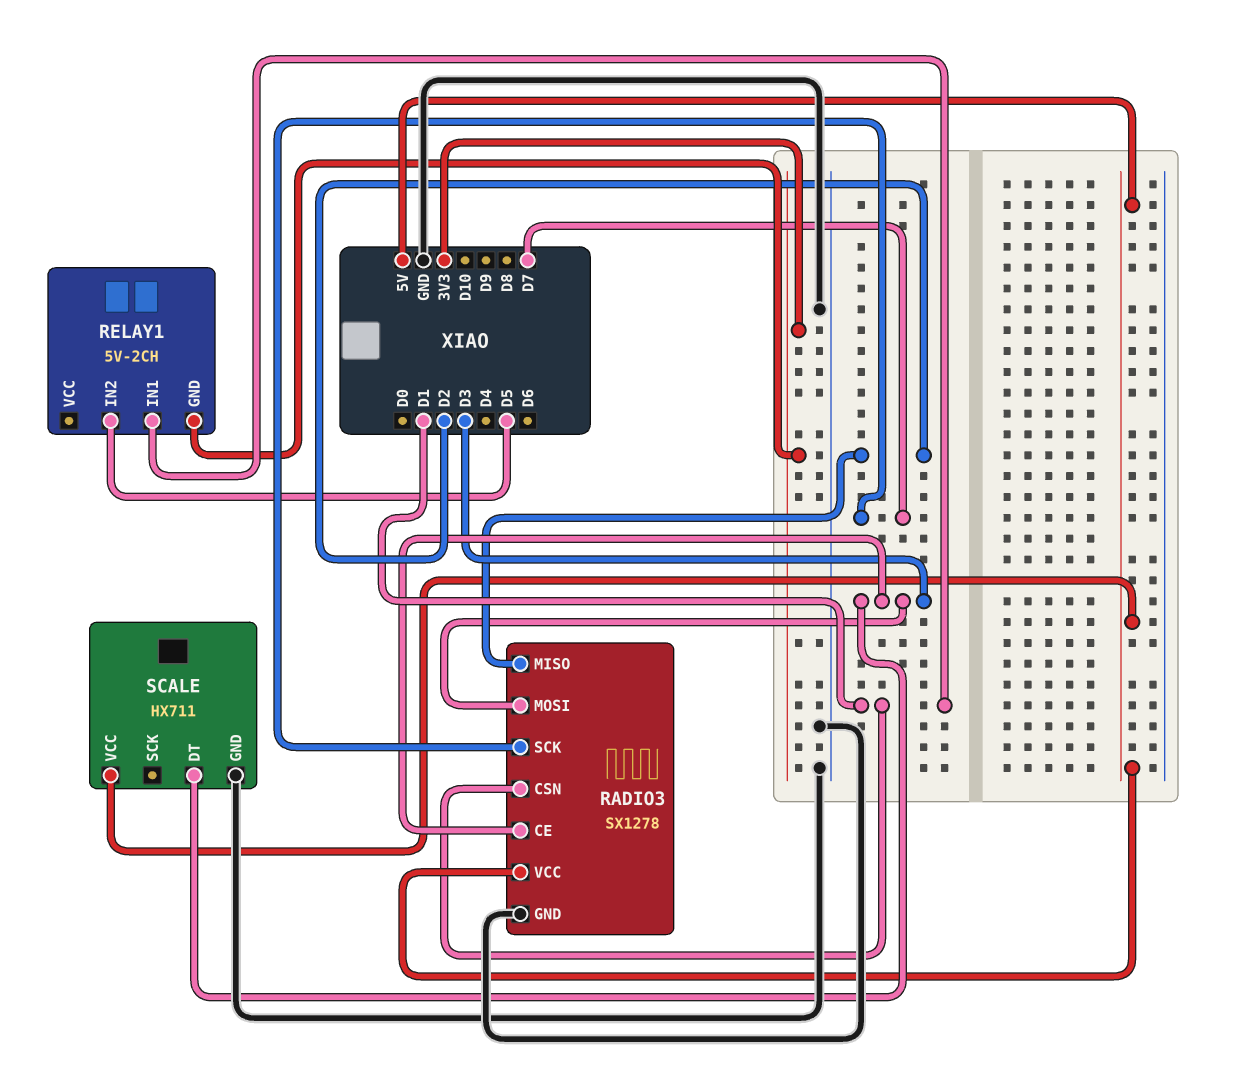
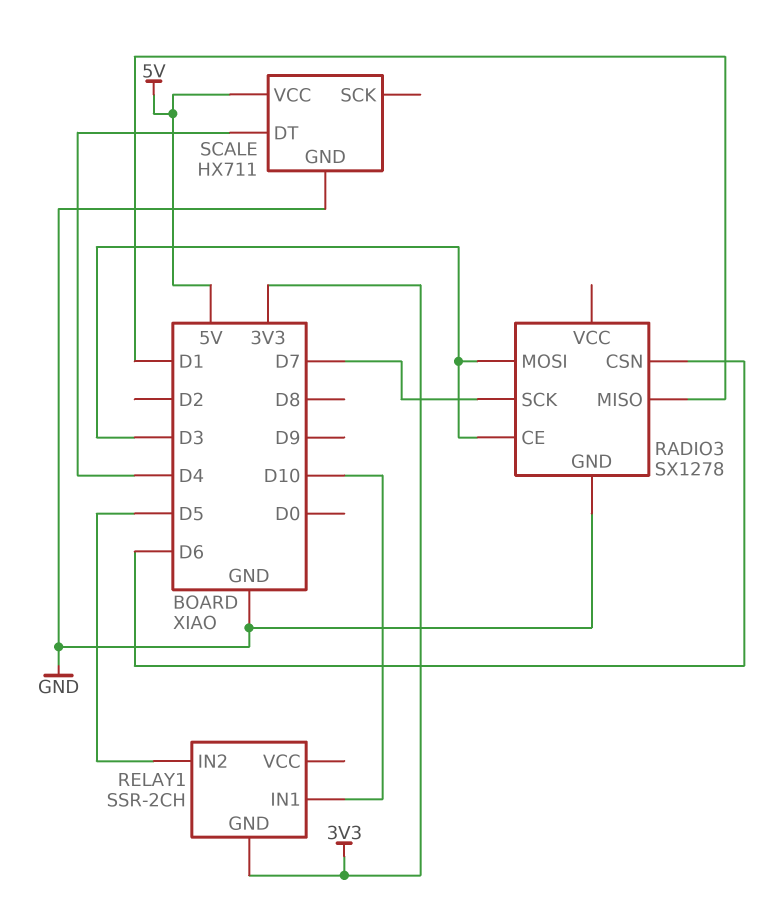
RADIO3 pin CSN: D1 -> D6
RADIO3 pin MISO: D2 -> D1
RADIO3 pin VCC: 5V -> none
RELAY1: 5V-2CH -> SSR-2CH
RELAY1 pin IN1: D1 -> D10
SCALE pin DT: D3 -> D4

